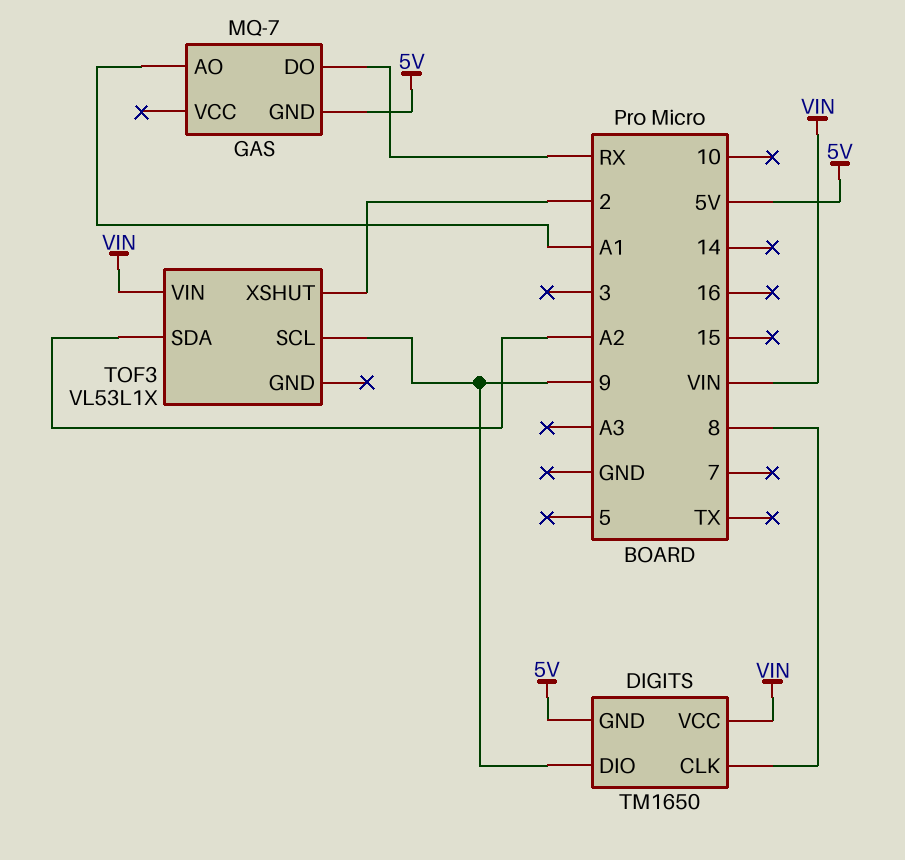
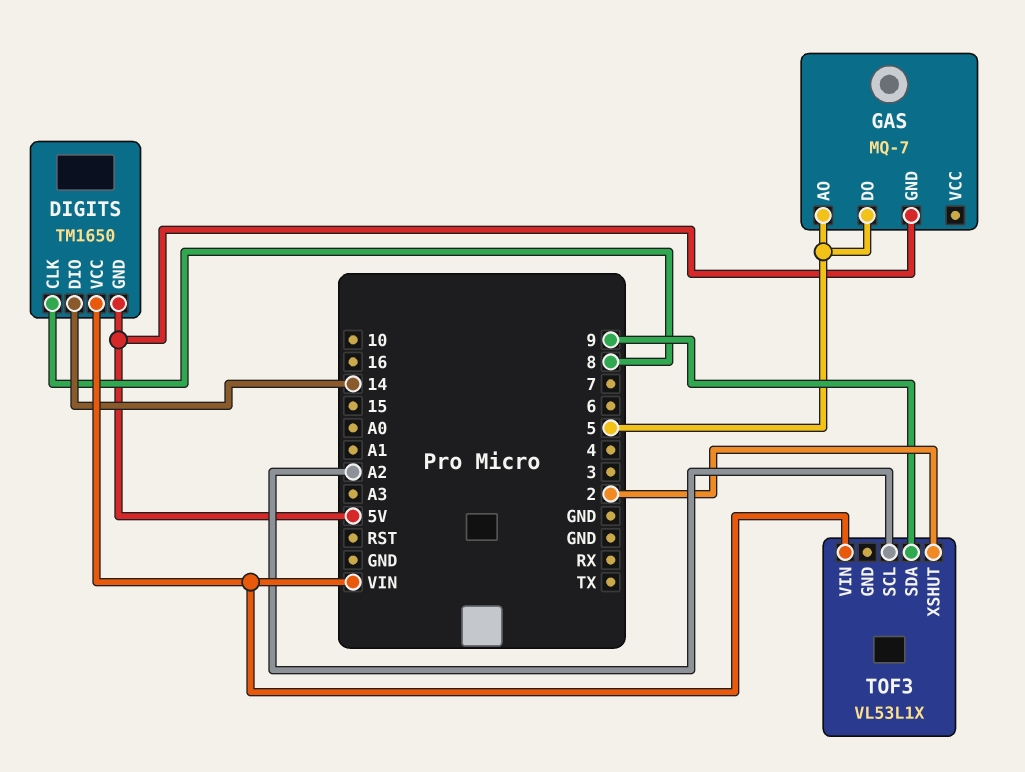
DIGITS pin DIO: 9 -> 14
GAS pin AO: A1 -> 5
GAS pin DO: RX -> 5
TOF3 pin SCL: 9 -> A2
TOF3 pin SDA: A2 -> 9

